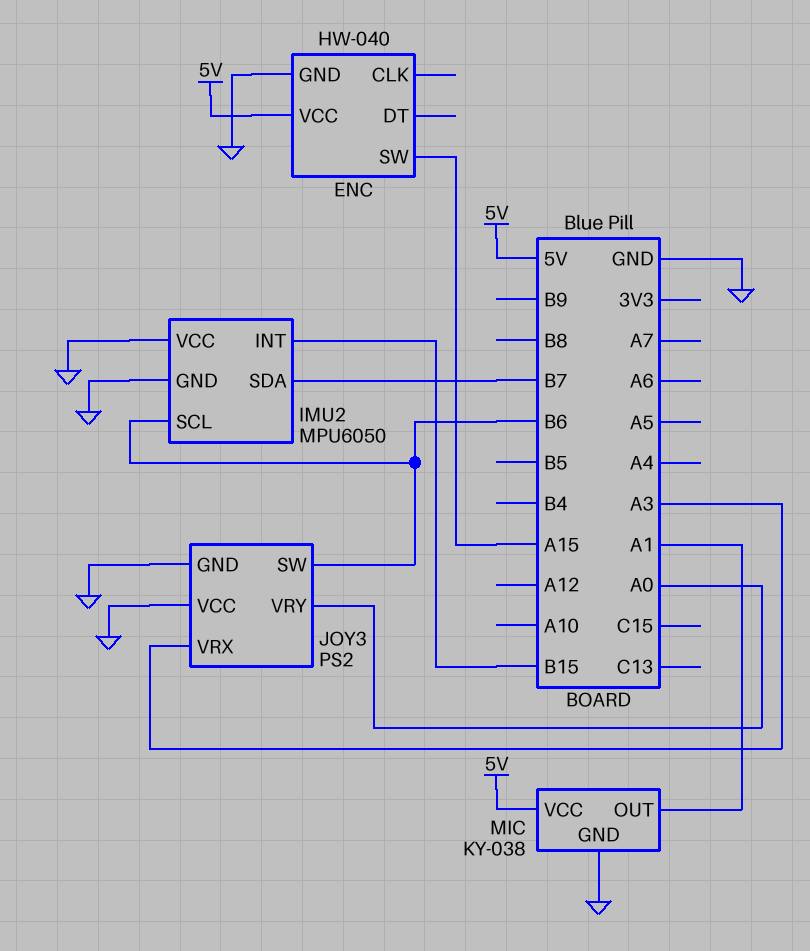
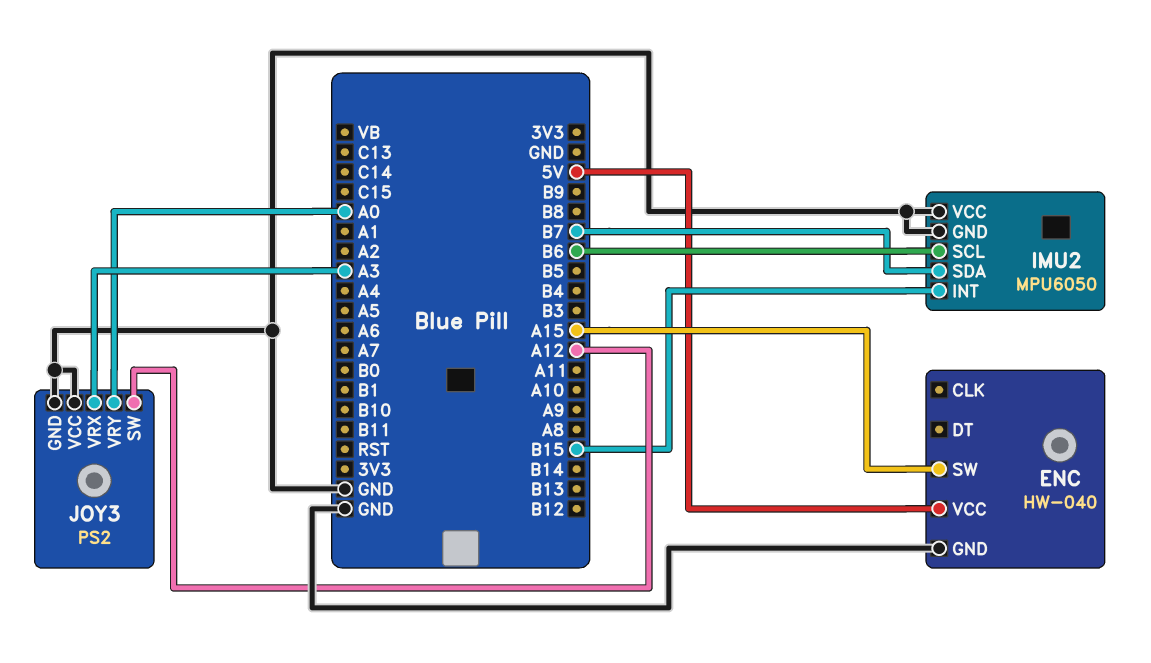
JOY3 pin SW: B6 -> A12
MIC: KY-038 -> none
MIC pin GND: GND -> none
MIC pin OUT: A1 -> none
MIC pin VCC: 5V -> none

